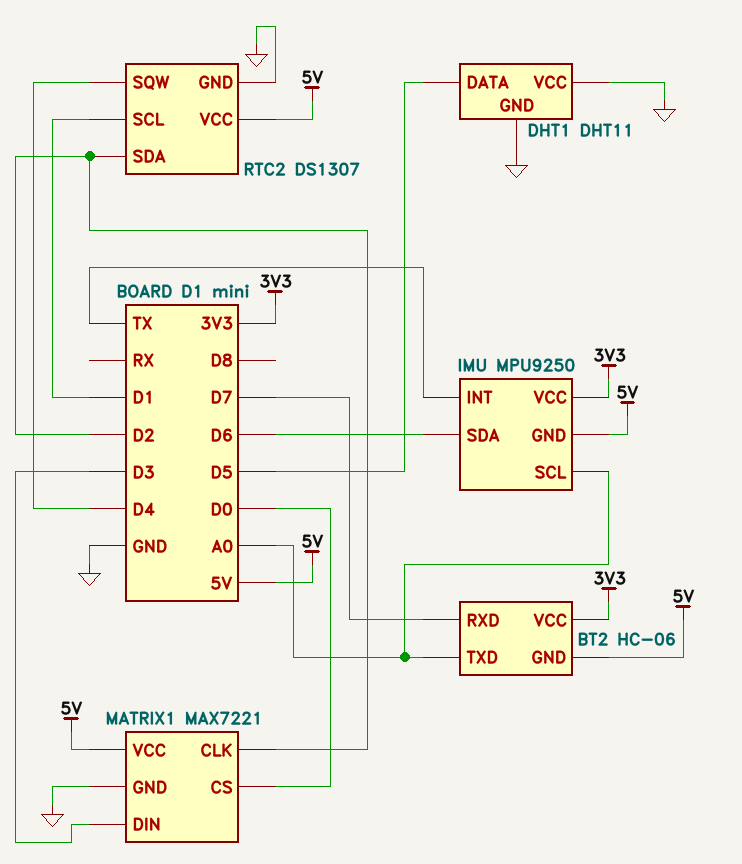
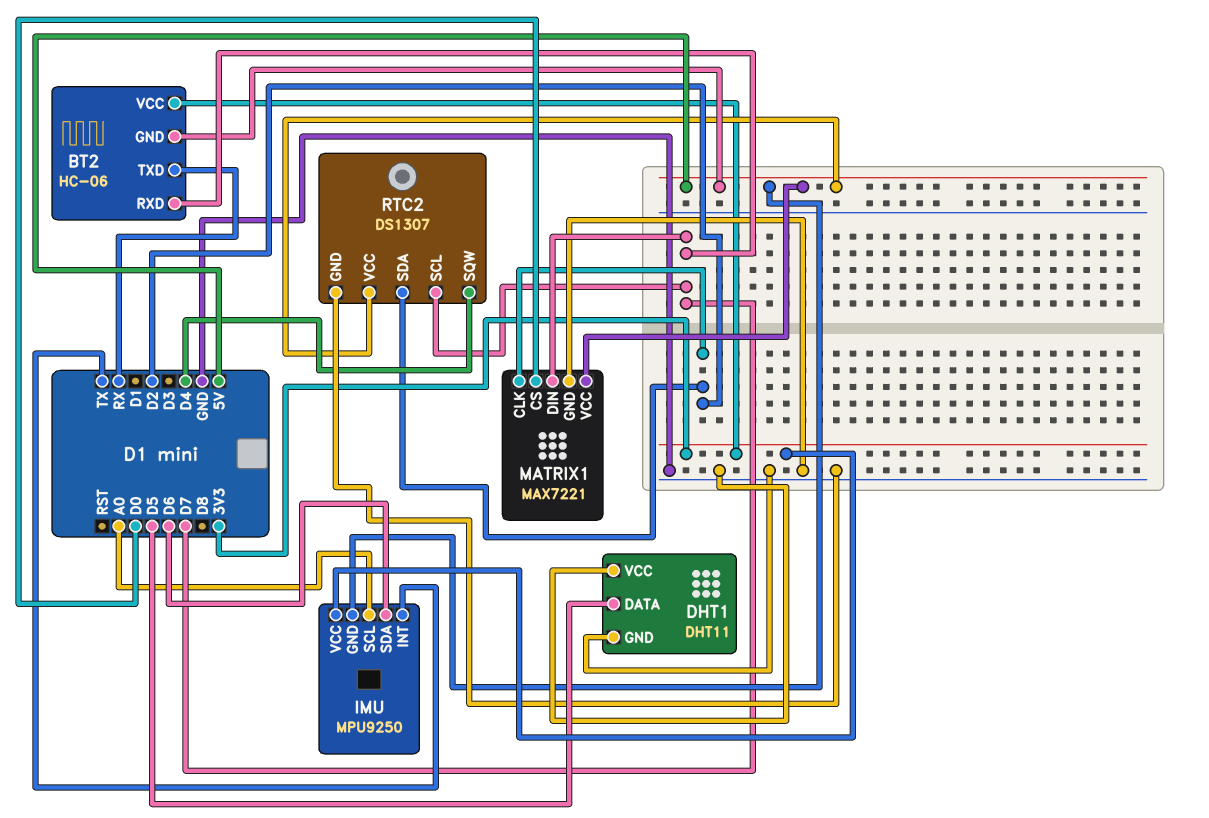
BT2 pin TXD: A0 -> RX
MATRIX1 pin DIN: D3 -> D7
RTC2 pin SCL: D1 -> D7

